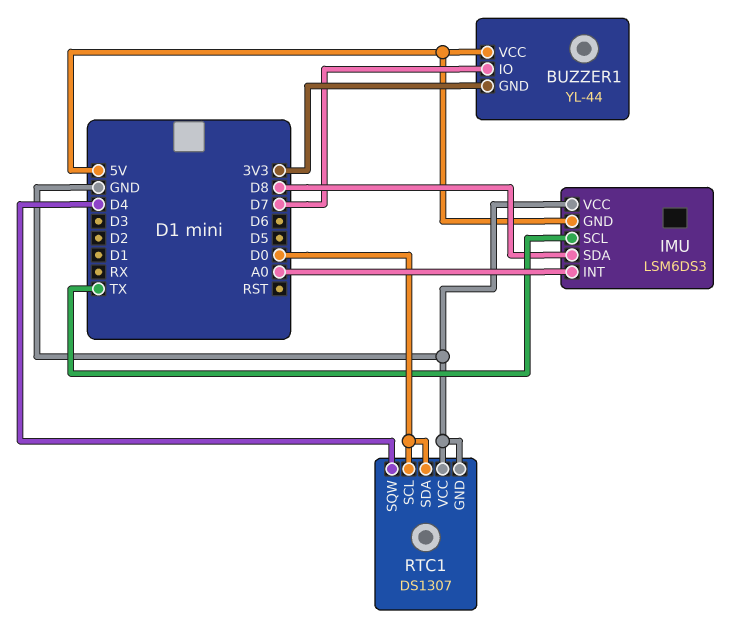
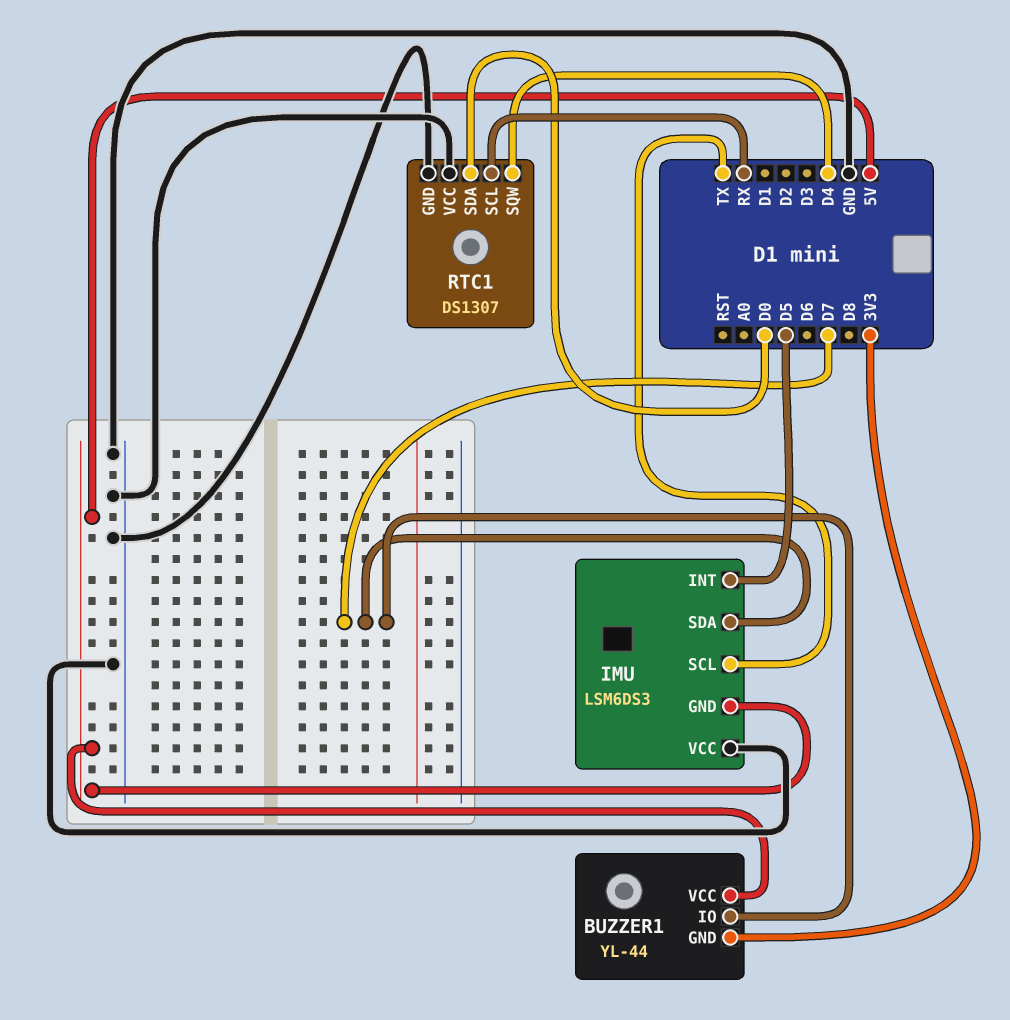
IMU pin INT: A0 -> D5
IMU pin SDA: D8 -> D7
RTC1 pin SCL: D0 -> RX

